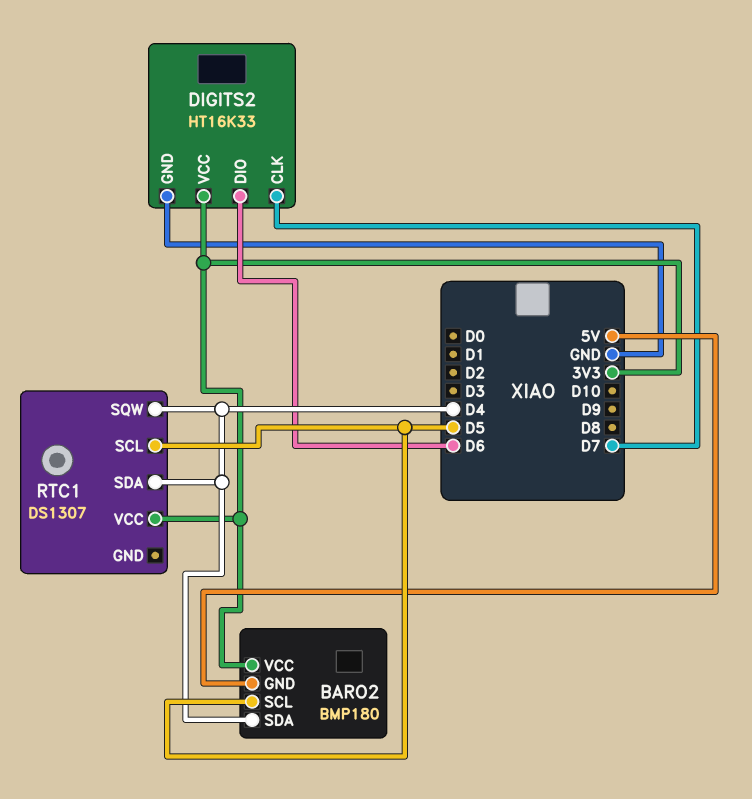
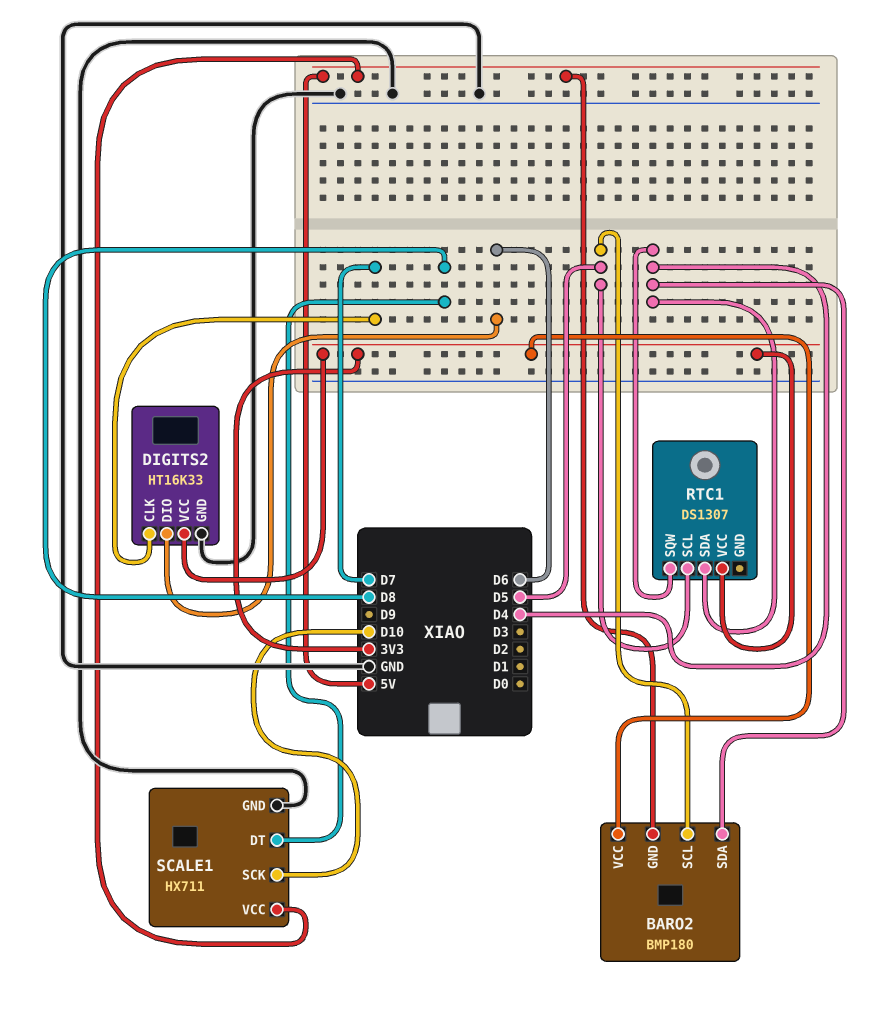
SCALE1: none -> HX711
SCALE1 pin DT: none -> D8
SCALE1 pin GND: none -> GND
SCALE1 pin SCK: none -> D10
SCALE1 pin VCC: none -> 5V

